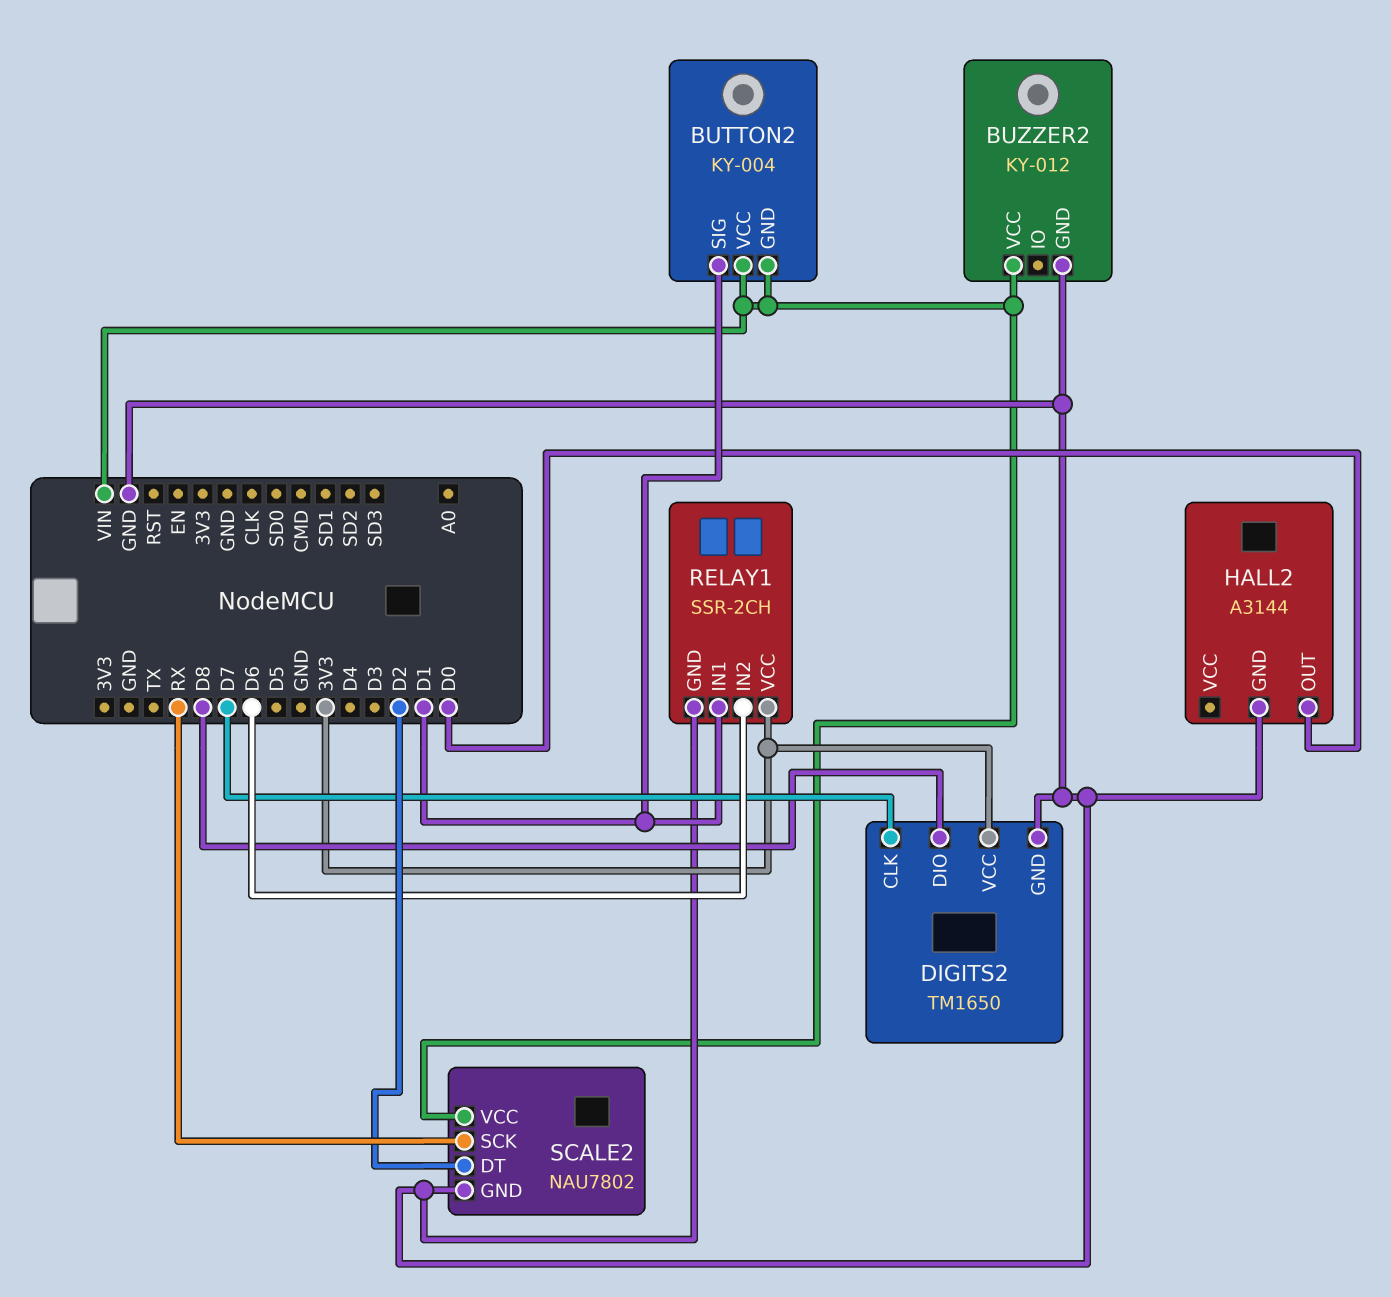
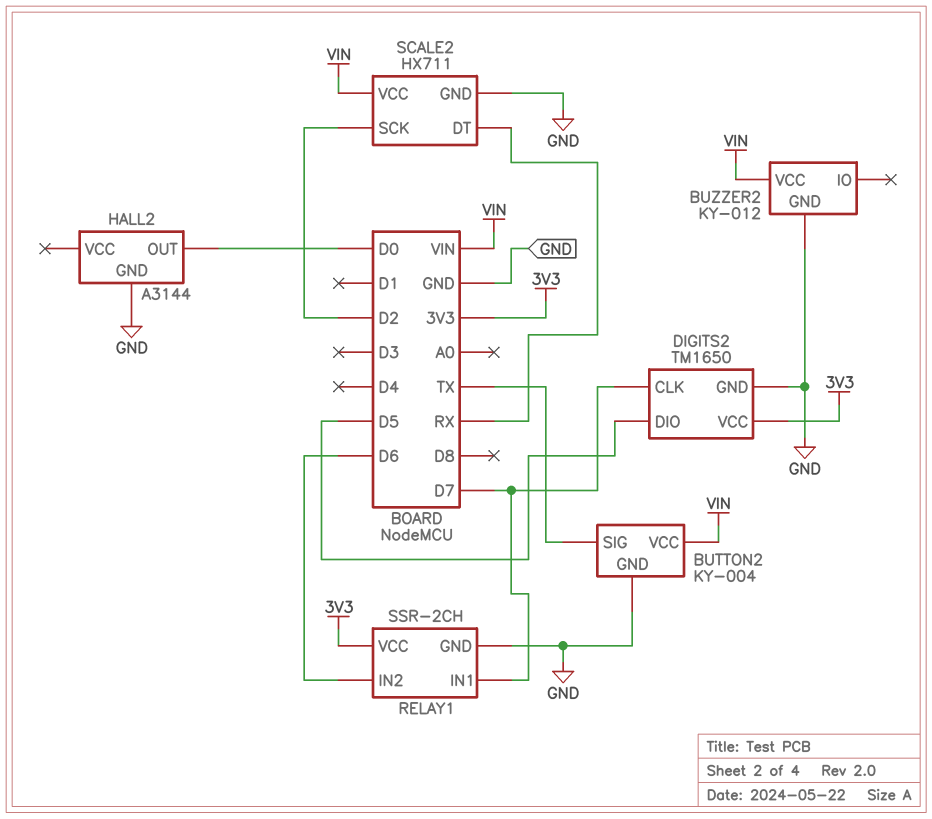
BUTTON2 pin GND: VIN -> GND
BUTTON2 pin SIG: D1 -> TX
DIGITS2 pin DIO: D8 -> D5
RELAY1 pin IN1: D1 -> D7
SCALE2: NAU7802 -> HX711
SCALE2 pin DT: D2 -> RX
SCALE2 pin SCK: RX -> D2

